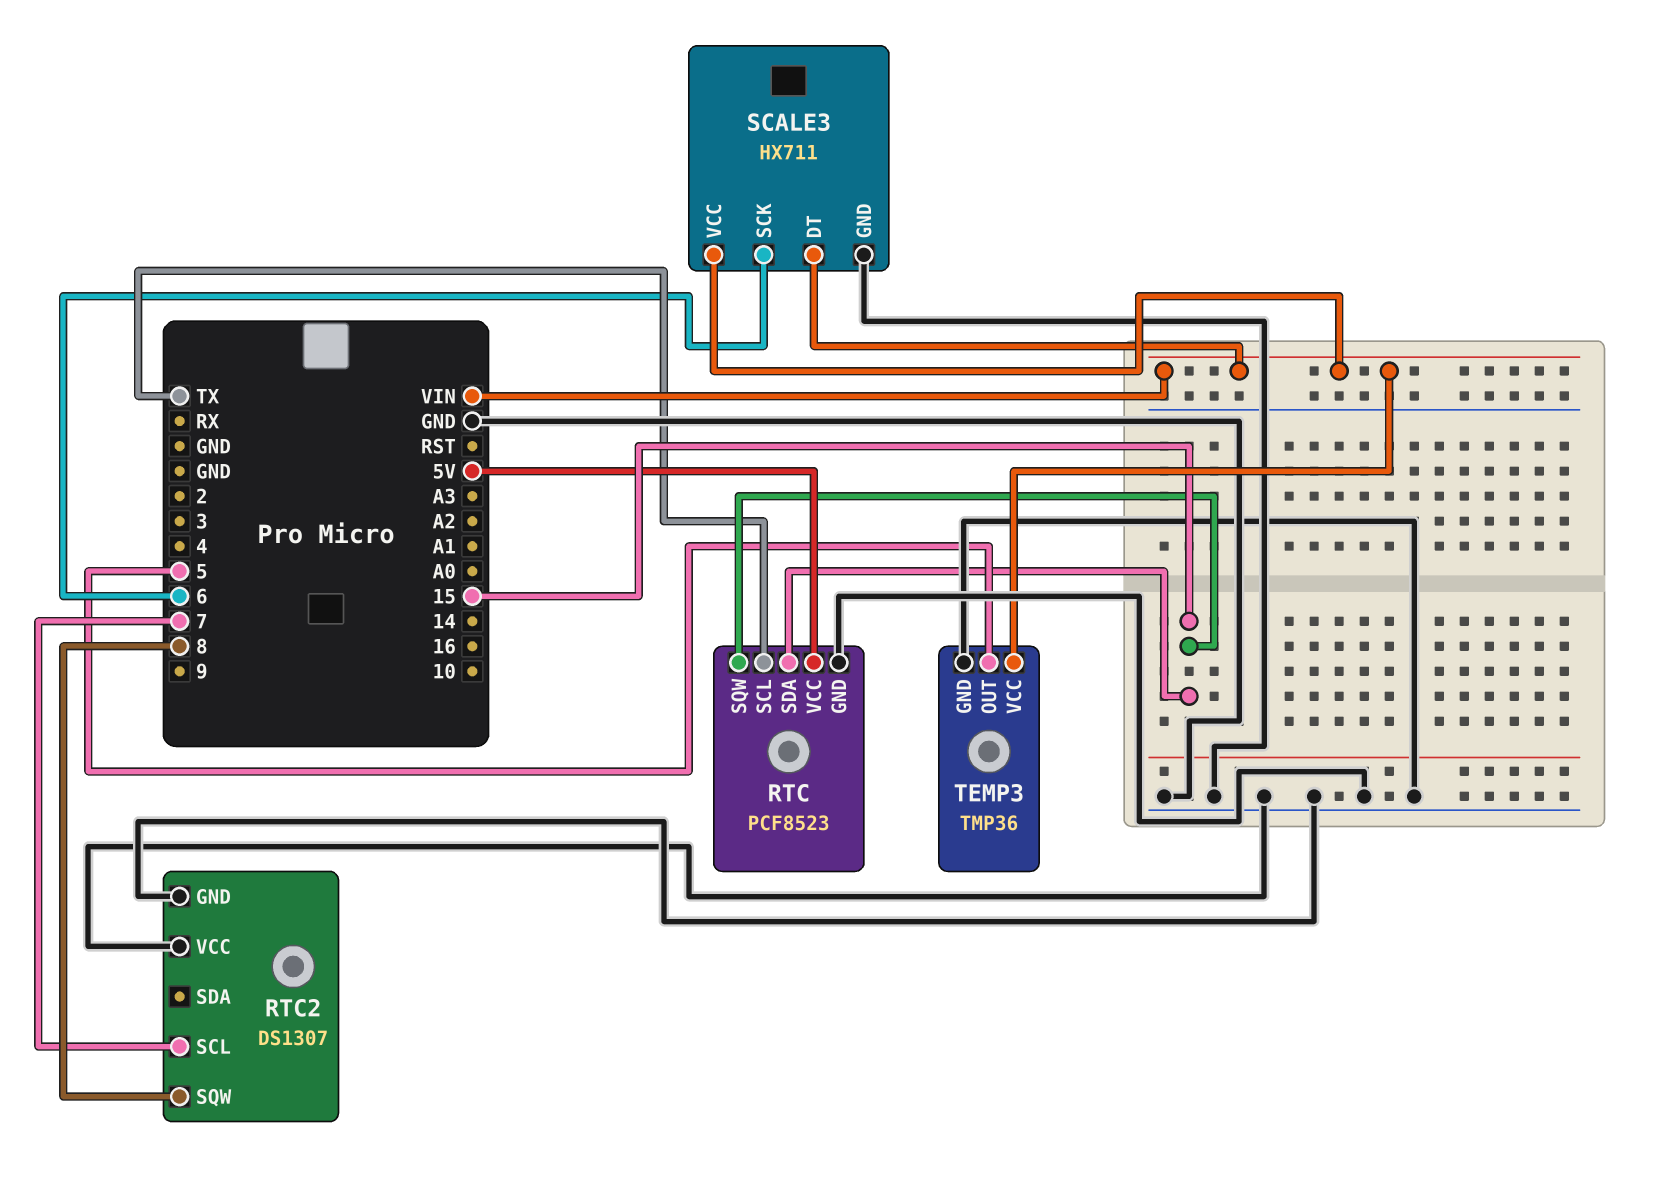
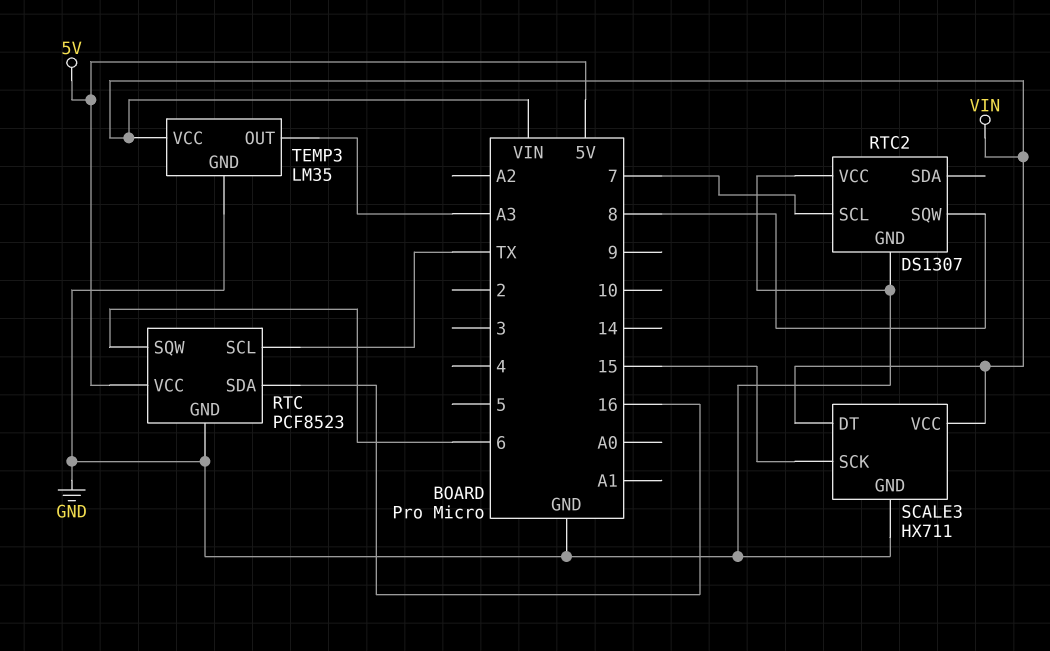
RTC pin SDA: 15 -> 16
RTC pin SQW: 15 -> 6
SCALE3 pin SCK: 6 -> 15
TEMP3: TMP36 -> LM35
TEMP3 pin OUT: 5 -> A3

